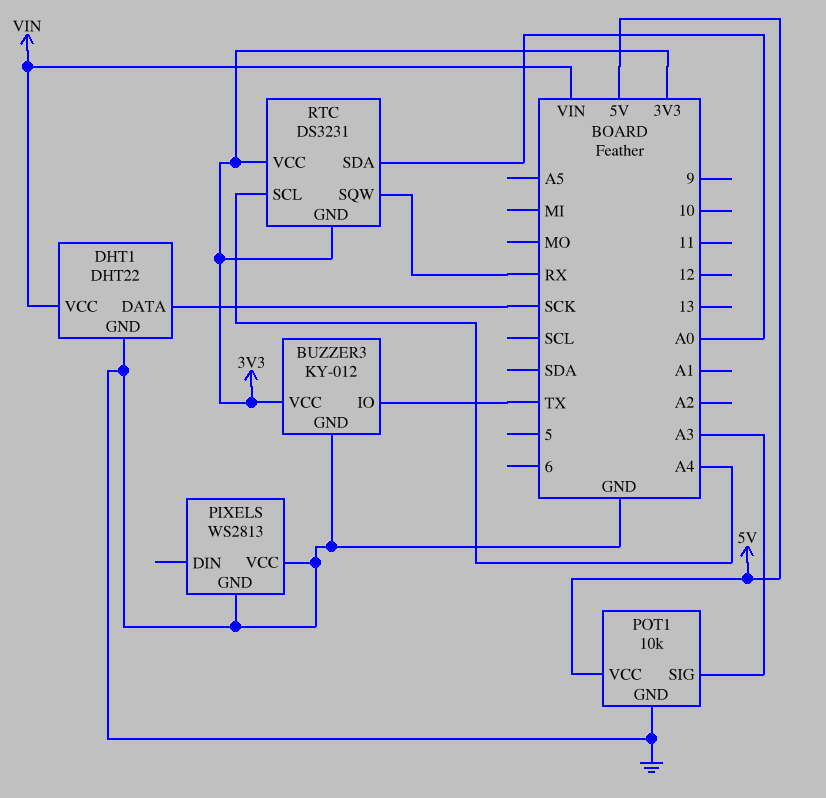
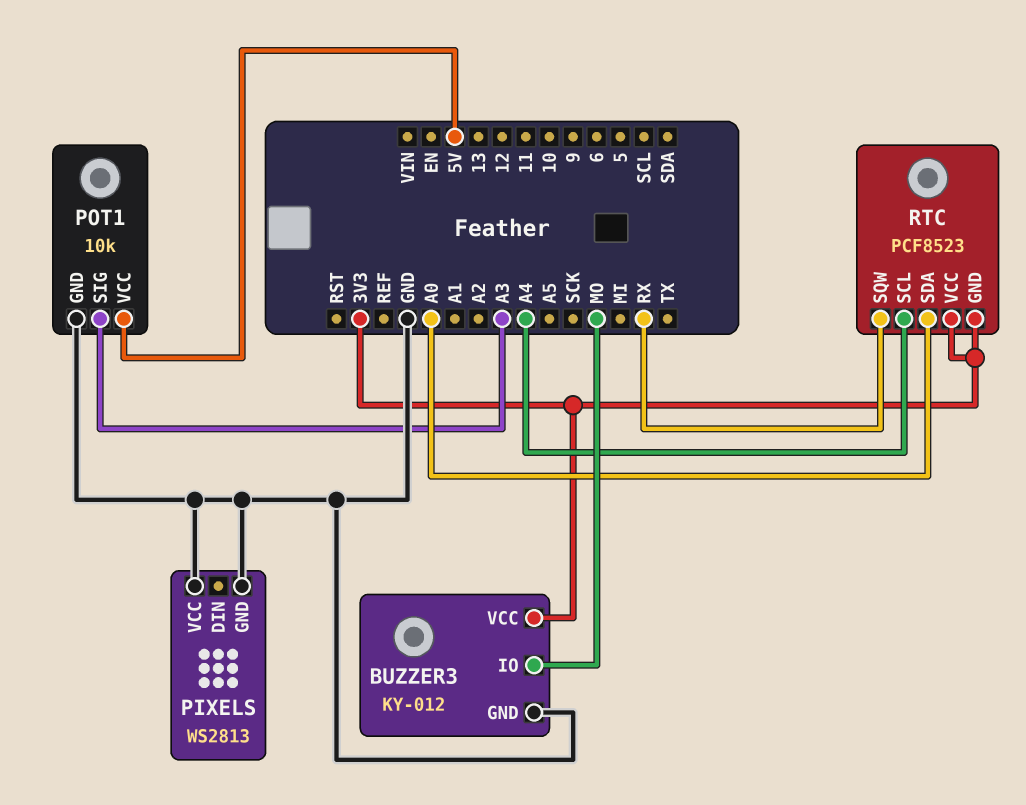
BUZZER3 pin IO: TX -> MO
DHT1: DHT22 -> none
DHT1 pin DATA: SCK -> none
DHT1 pin GND: GND -> none
DHT1 pin VCC: VIN -> none
RTC: DS3231 -> PCF8523

